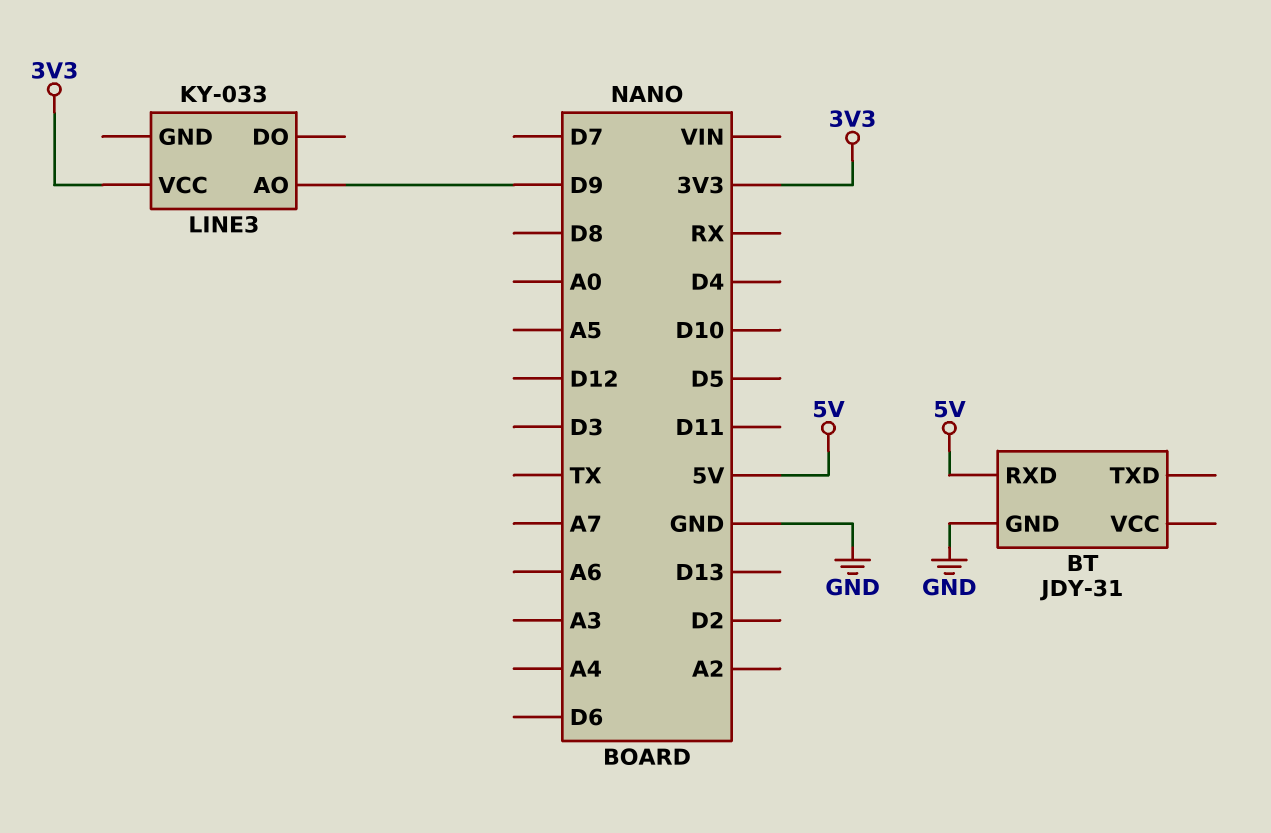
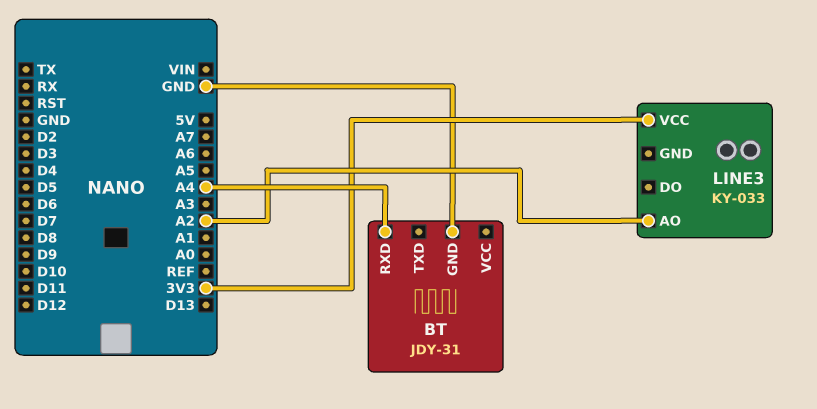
BT pin RXD: 5V -> A4
LINE3 pin AO: D9 -> A2

